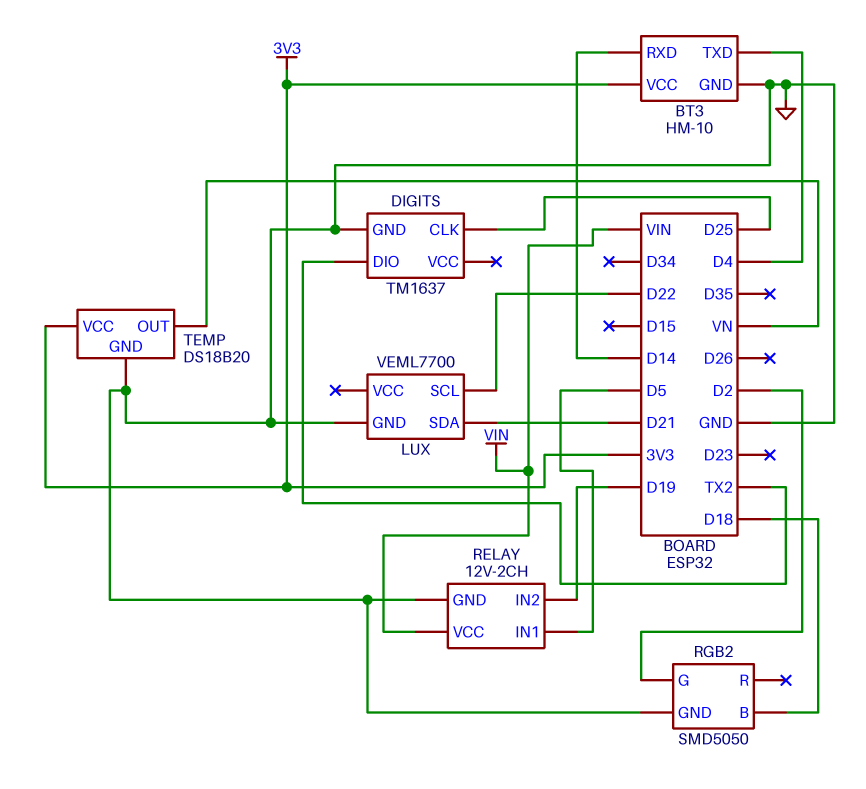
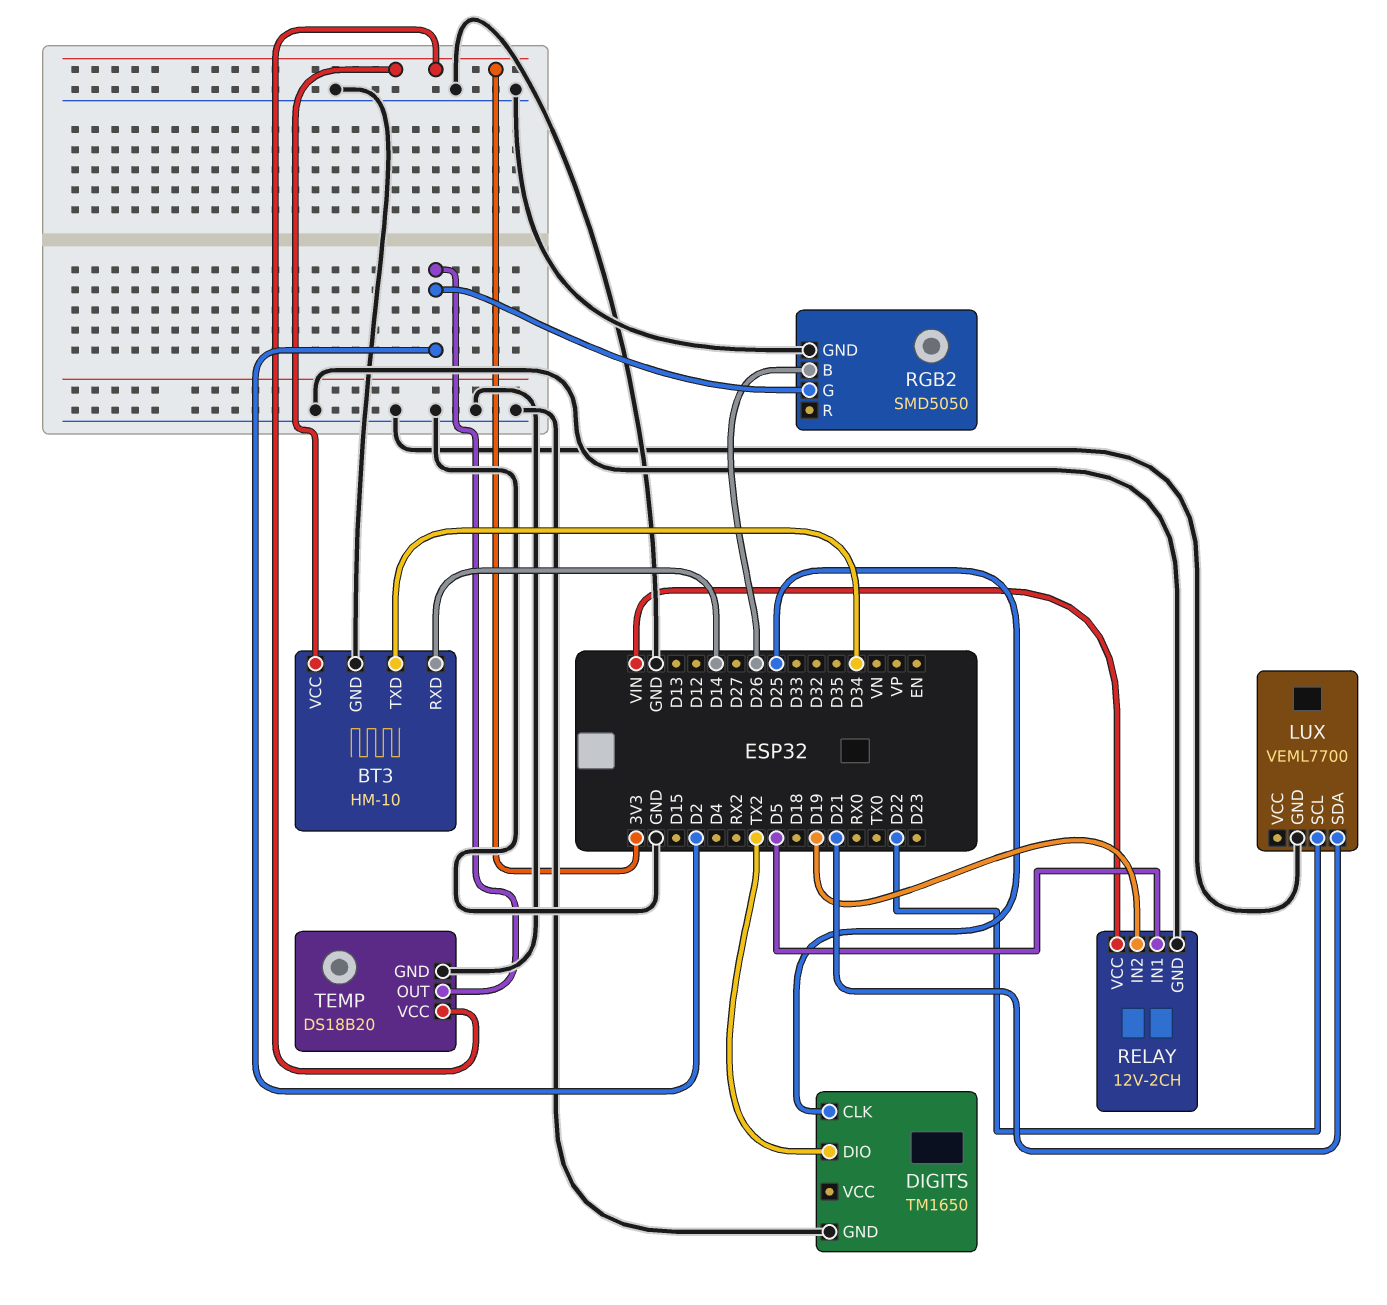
BT3 pin TXD: D4 -> D34
DIGITS: TM1637 -> TM1650
RGB2 pin B: D18 -> D26
TEMP pin OUT: VN -> D2

